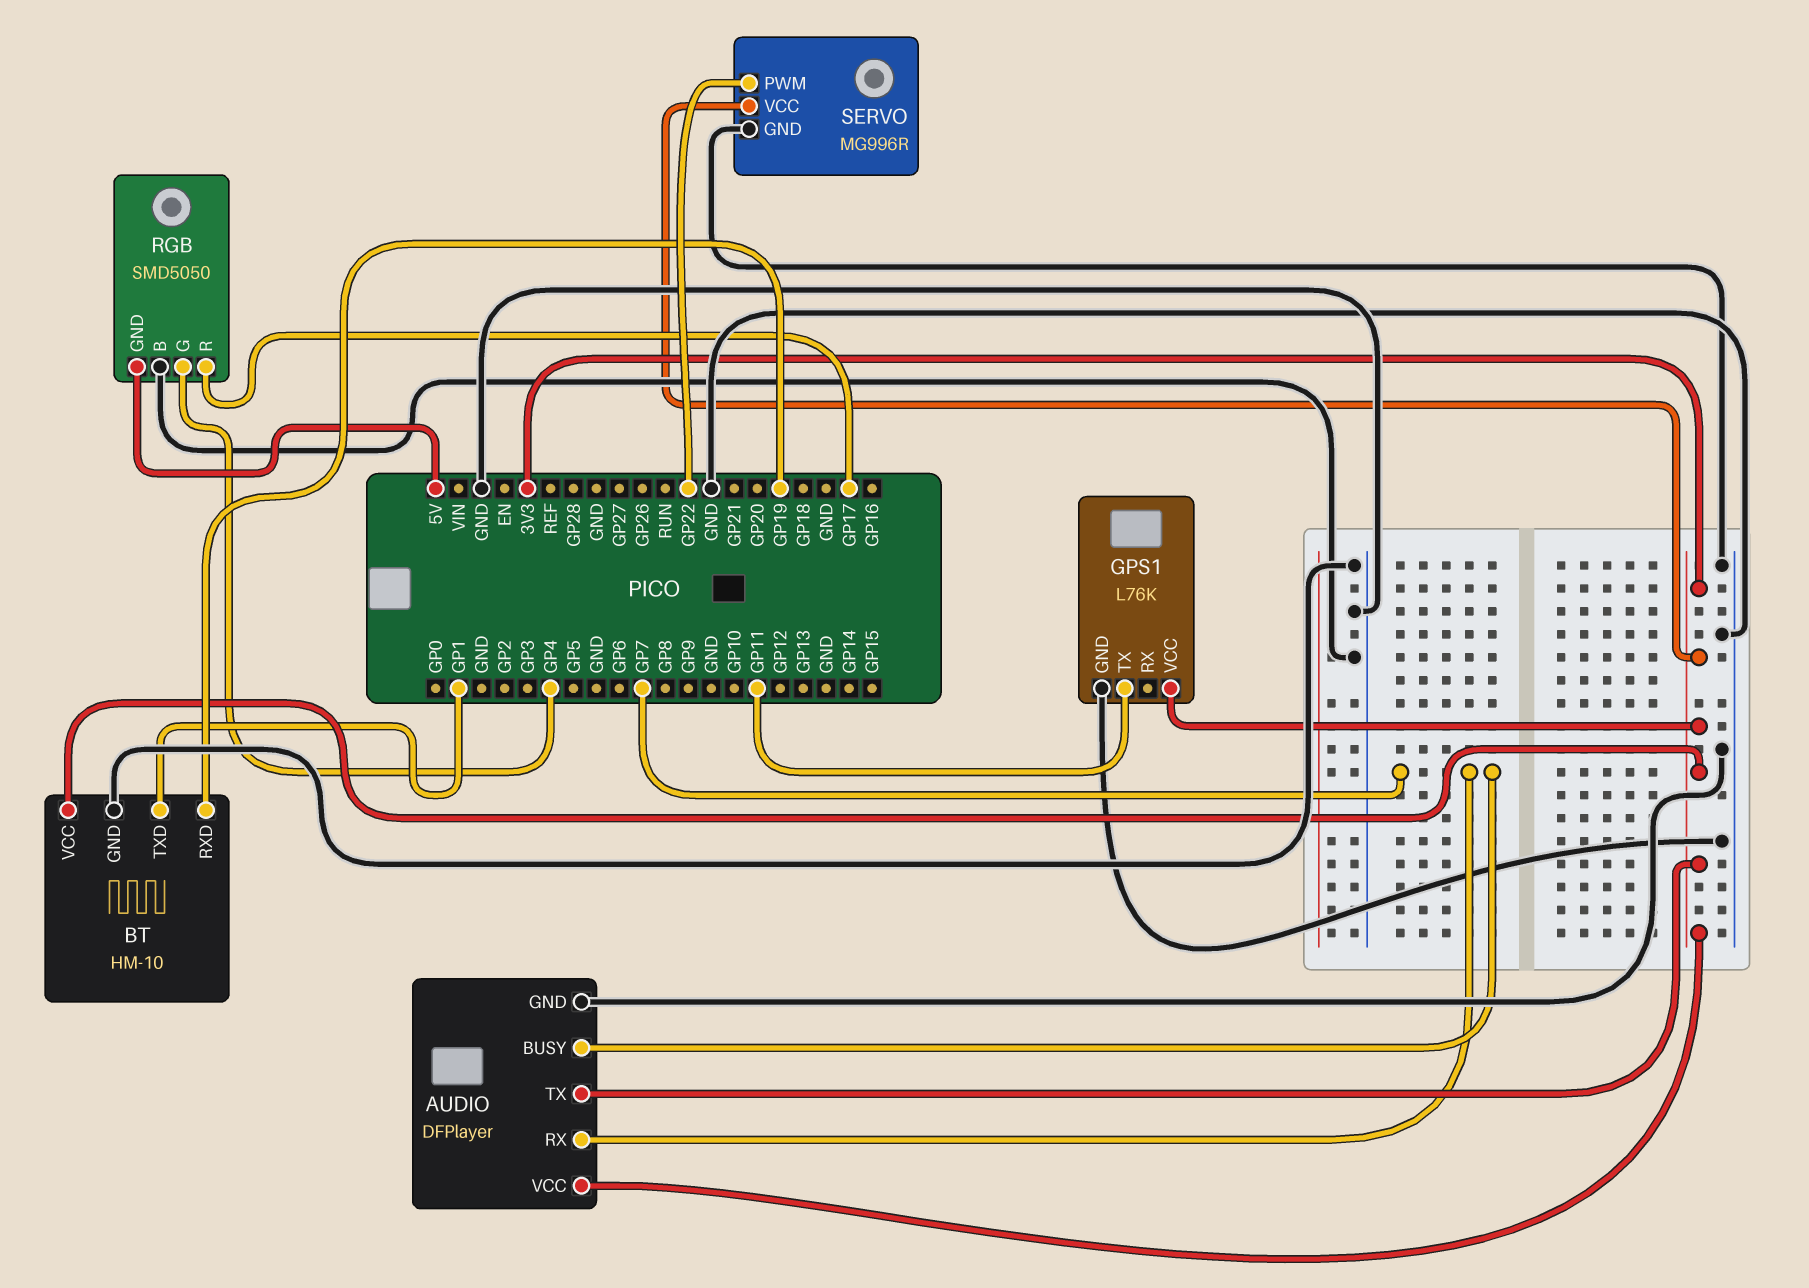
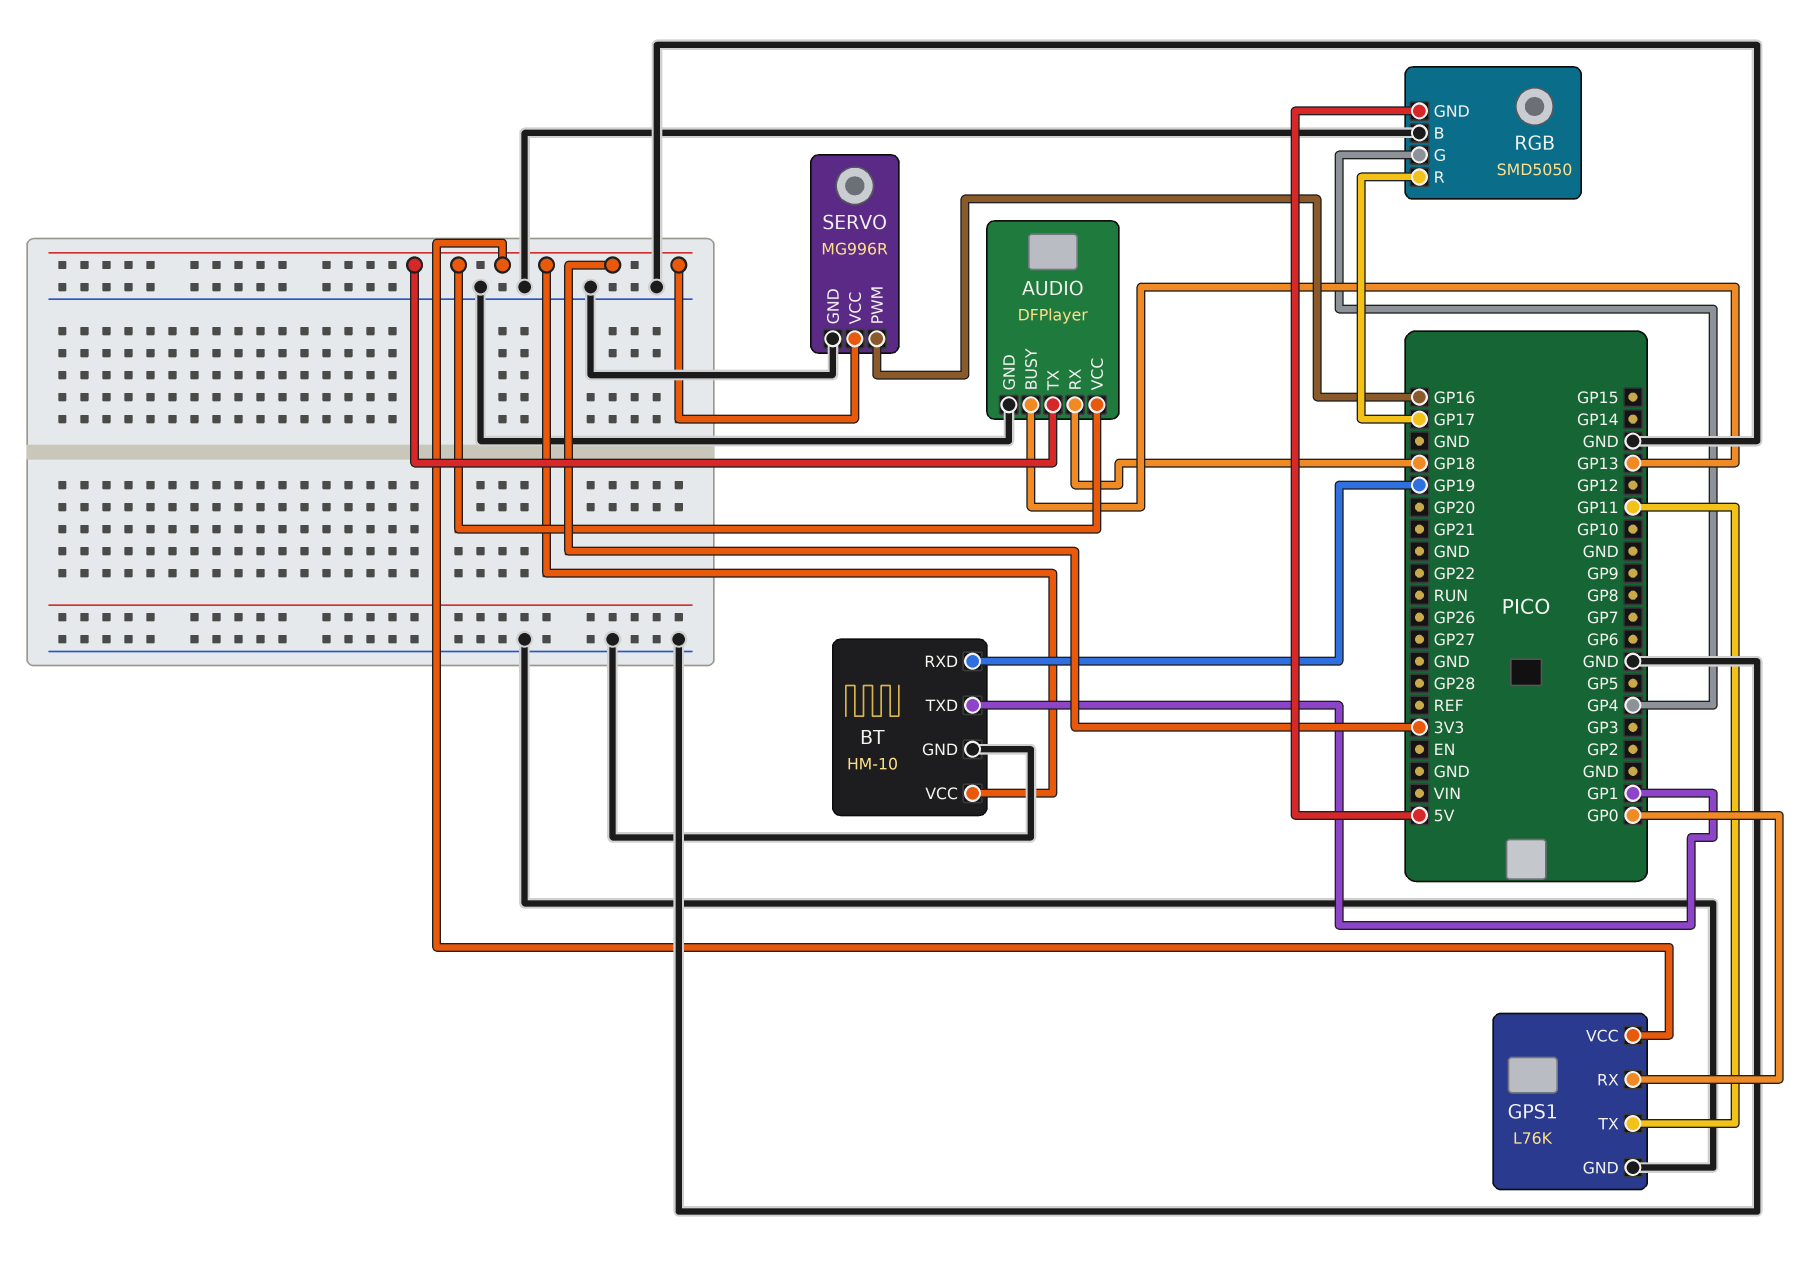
AUDIO pin BUSY: GP7 -> GP13
AUDIO pin RX: GP7 -> GP18
GPS1 pin RX: none -> GP0
SERVO pin PWM: GP22 -> GP16

